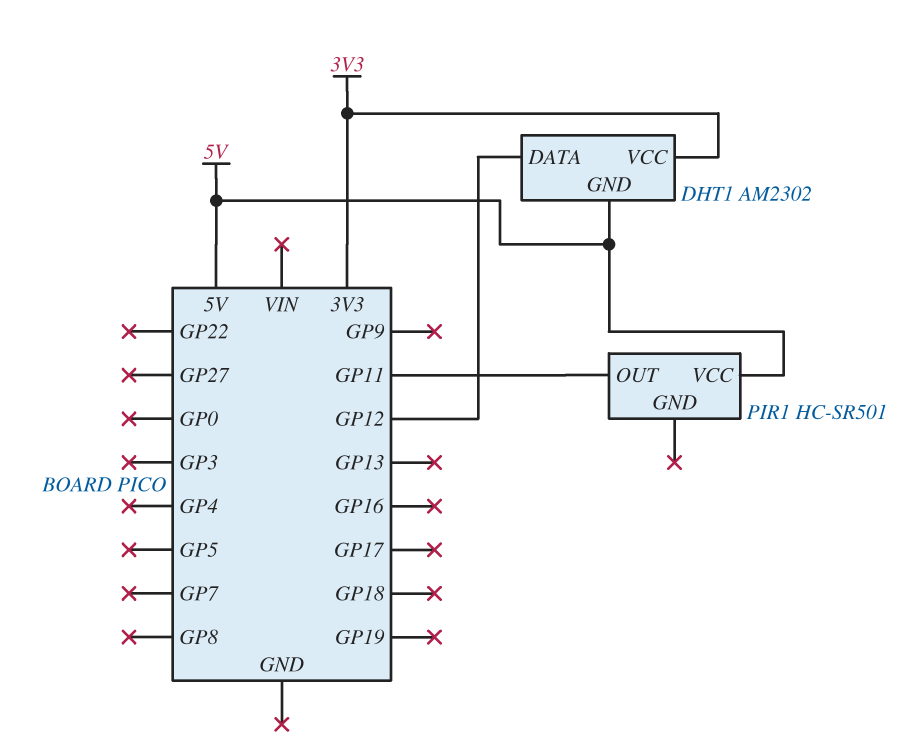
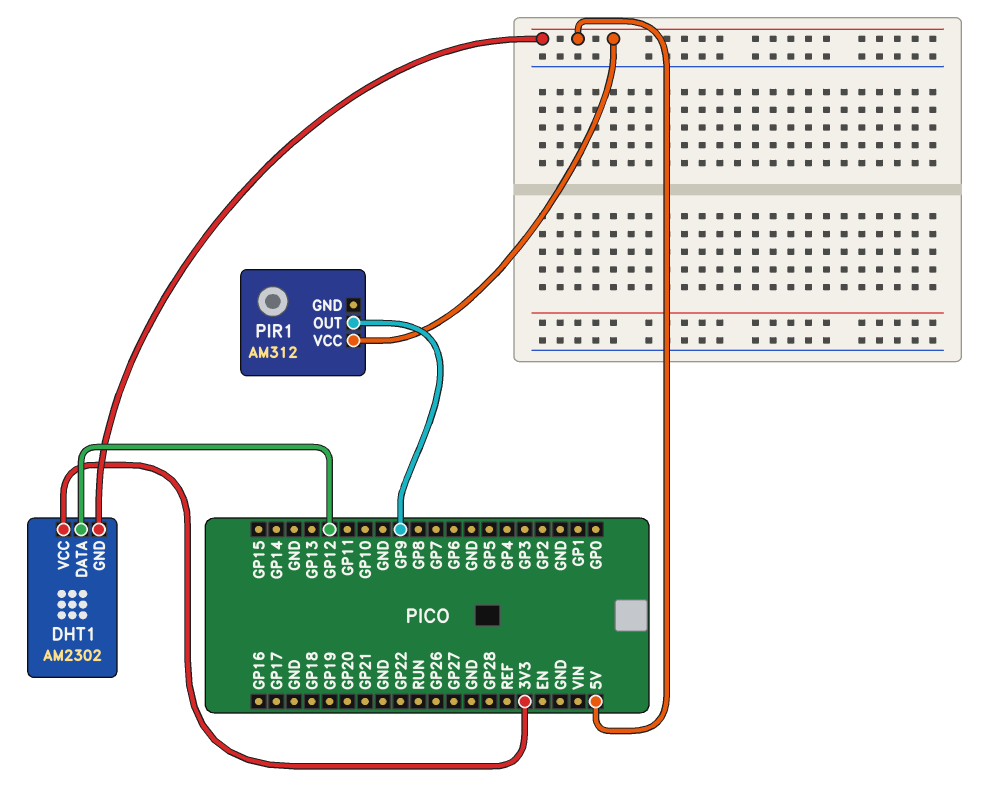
PIR1: HC-SR501 -> AM312
PIR1 pin OUT: GP11 -> GP9

